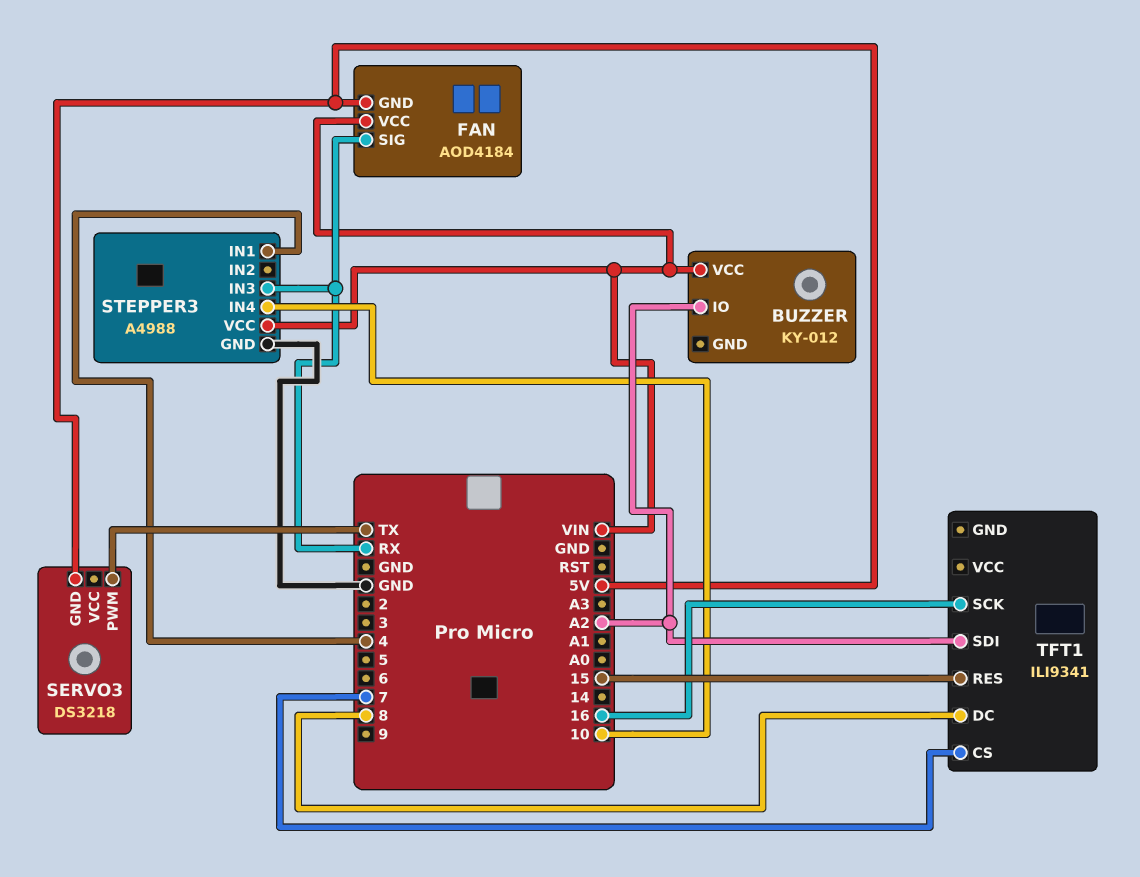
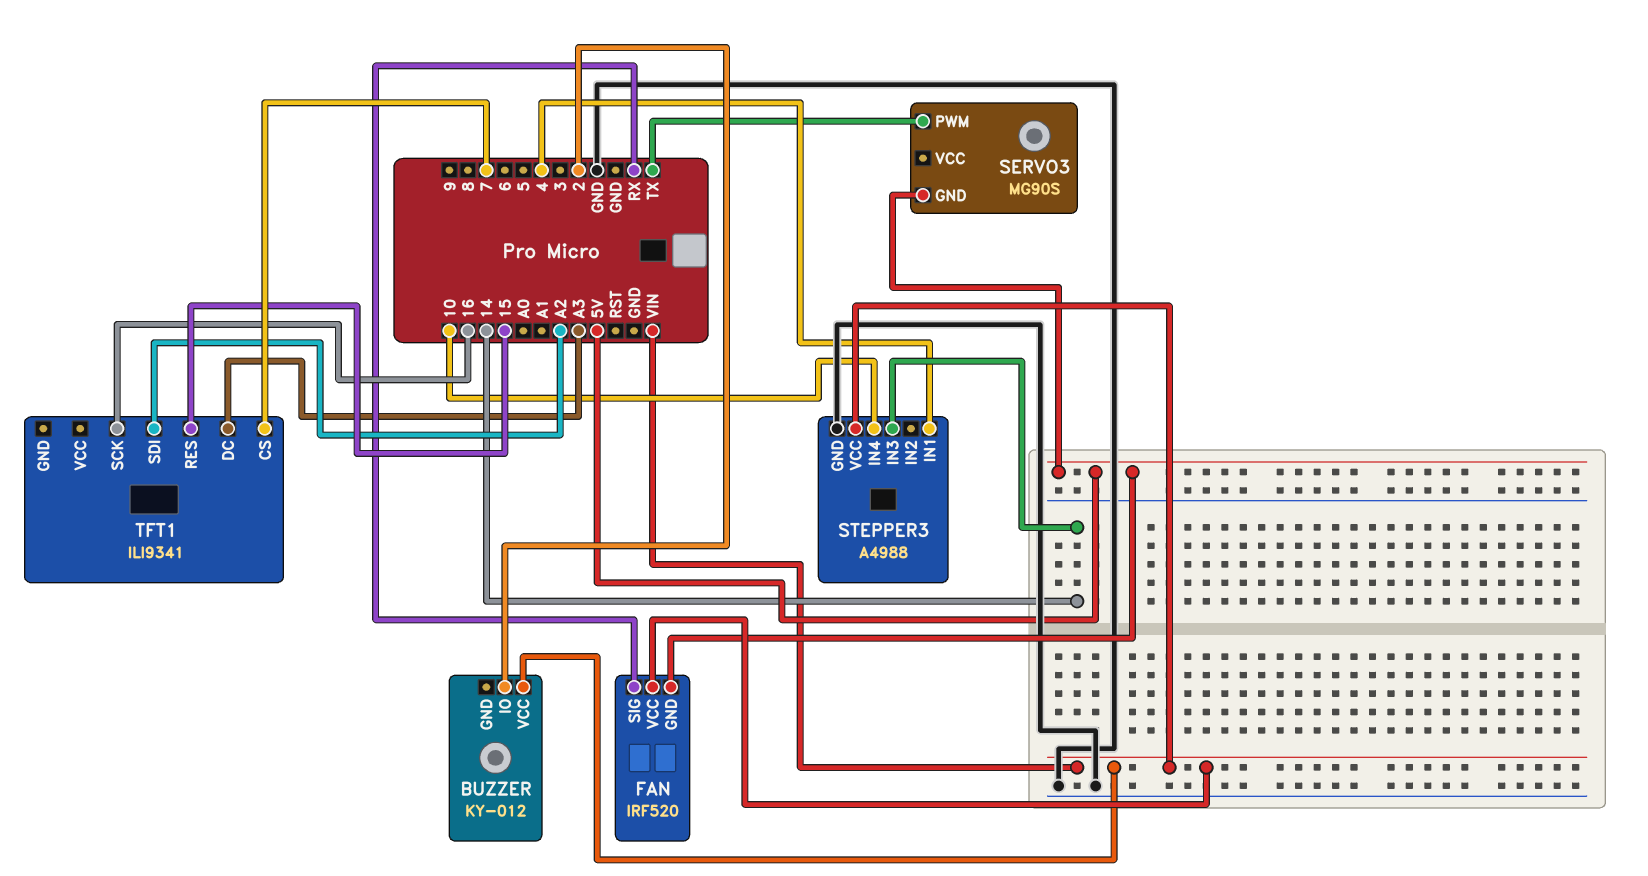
BUZZER pin IO: A2 -> 2
FAN: AOD4184 -> IRF520
SERVO3: DS3218 -> MG90S
STEPPER3 pin IN3: RX -> 14
TFT1 pin DC: 8 -> A3

